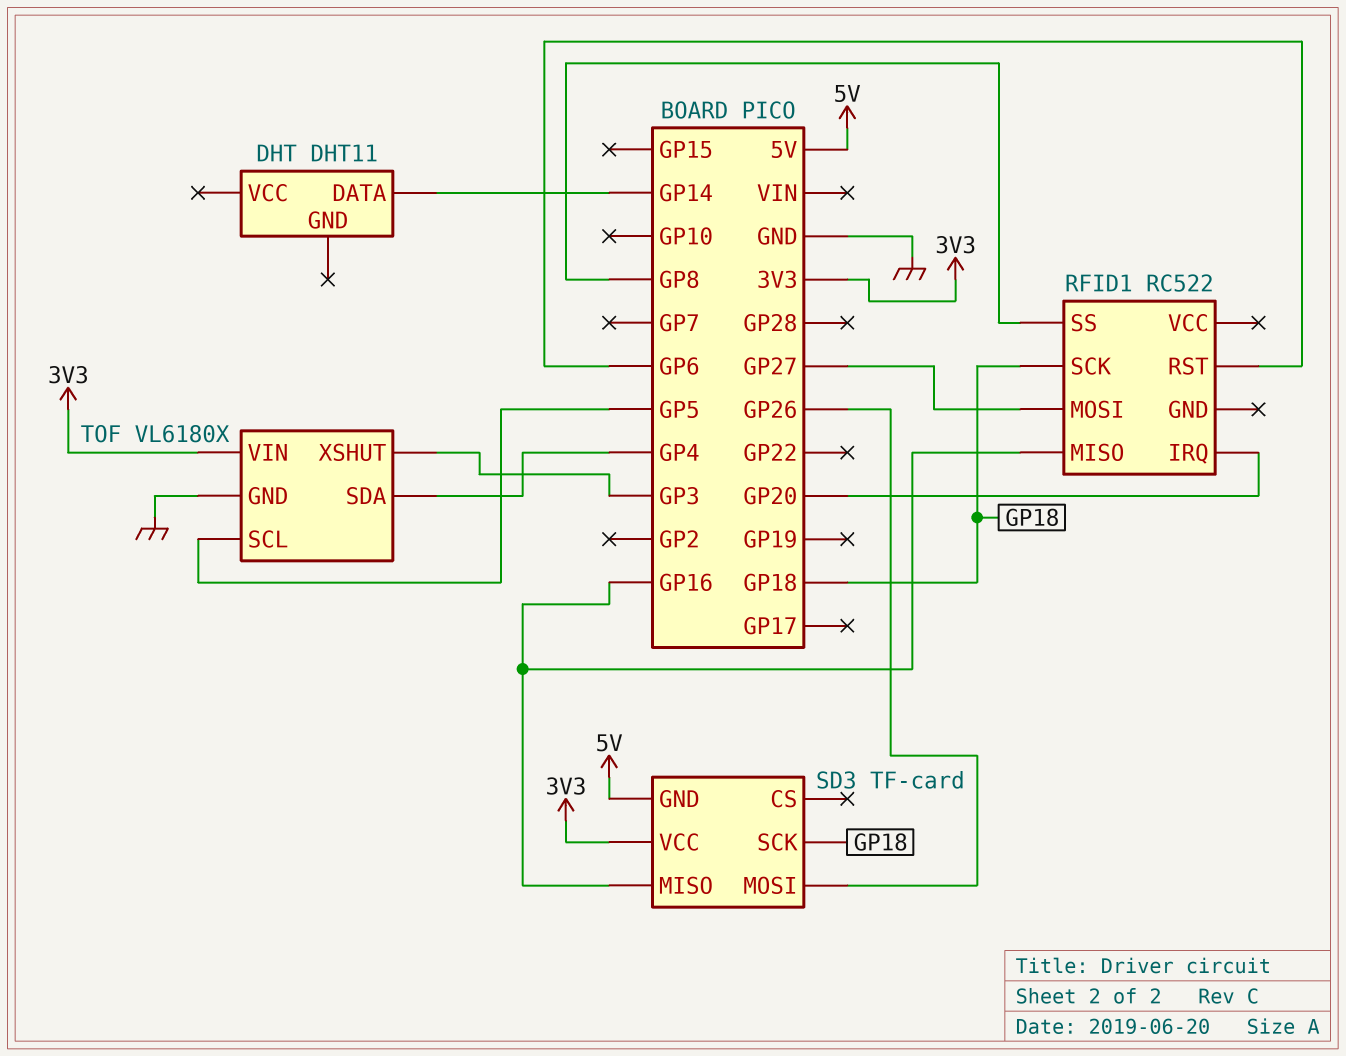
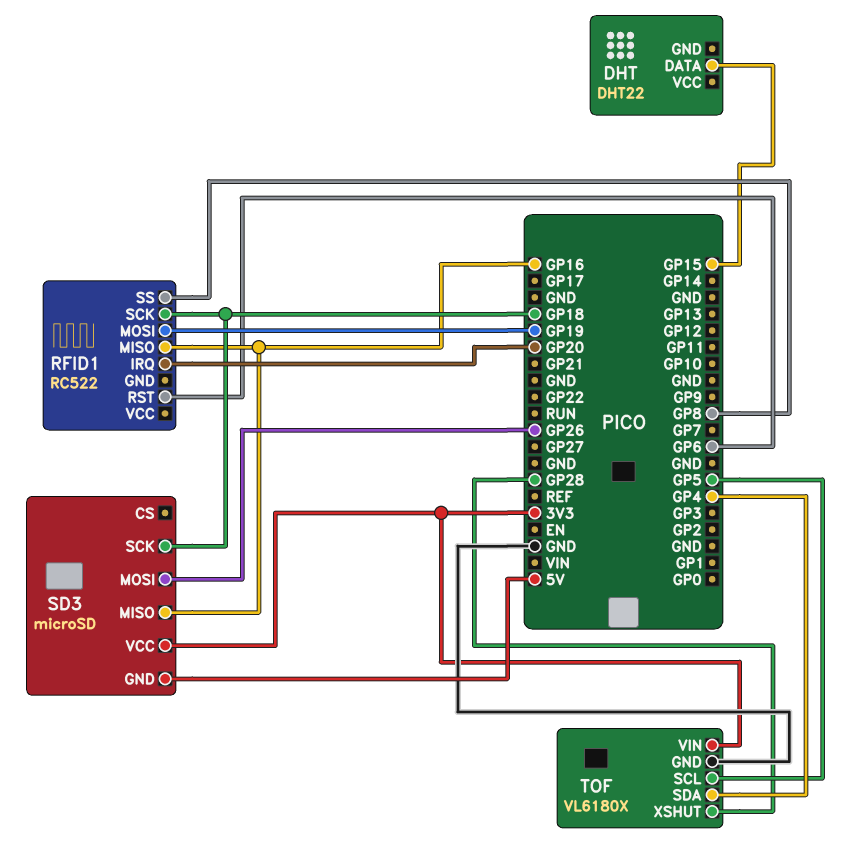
DHT: DHT11 -> DHT22
DHT pin DATA: GP14 -> GP15
RFID1 pin MOSI: GP27 -> GP19
SD3: TF-card -> microSD
TOF pin XSHUT: GP3 -> GP28

